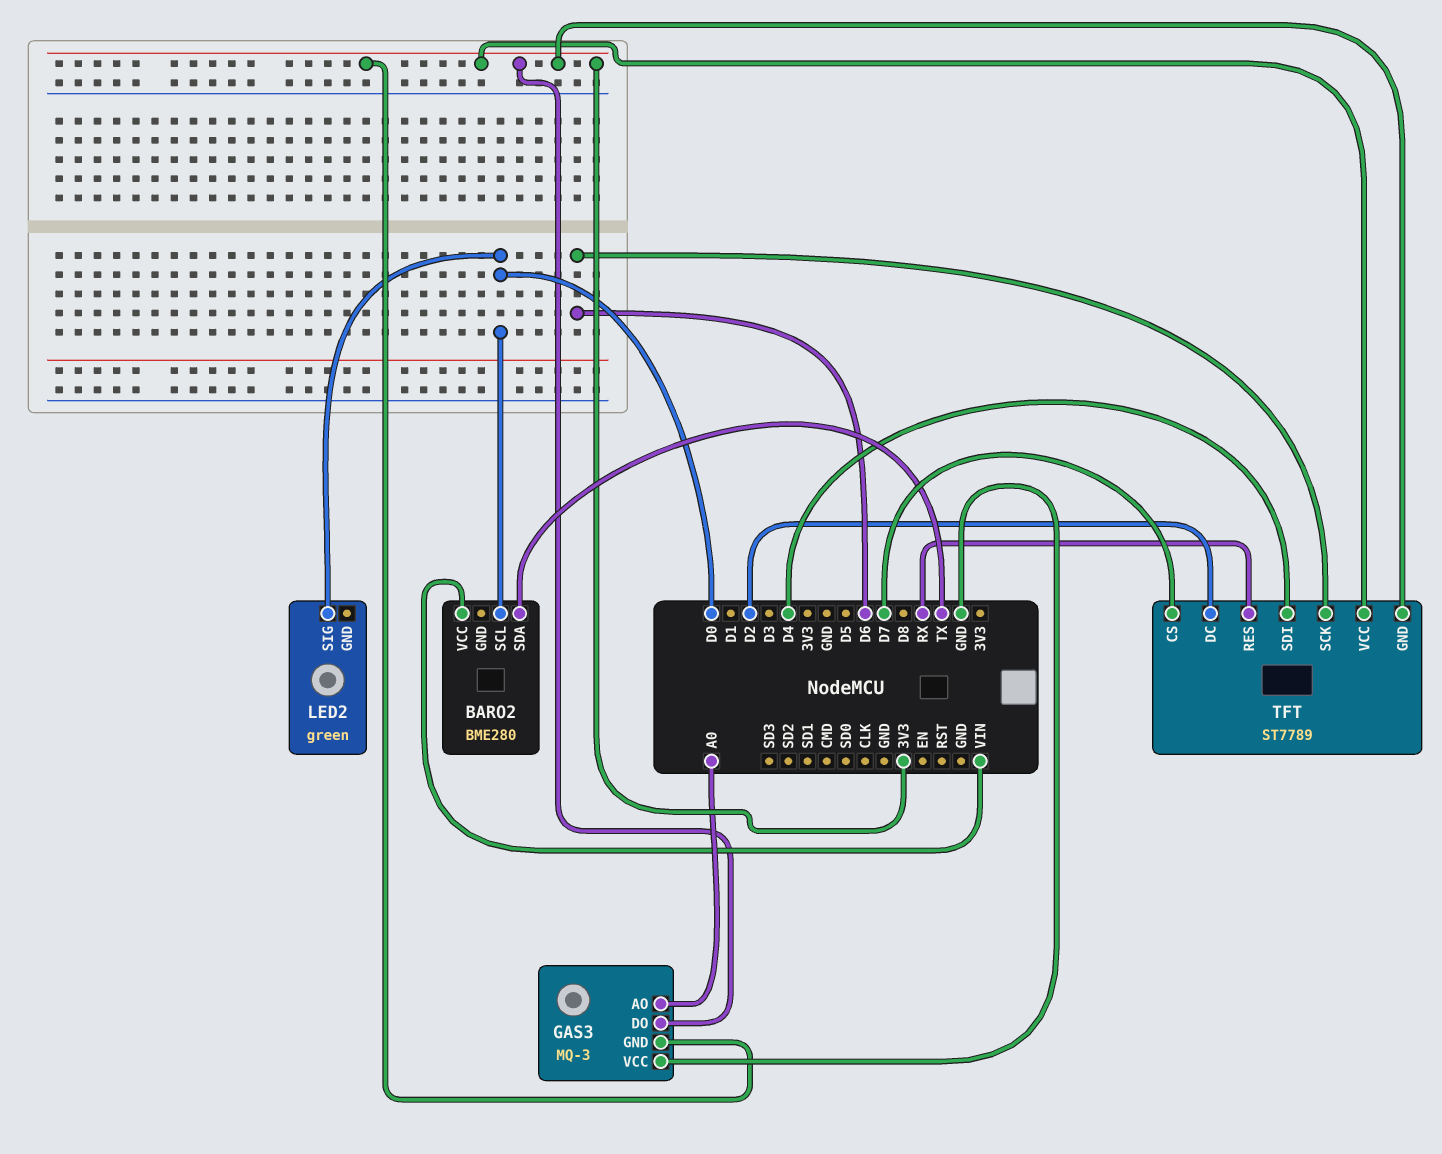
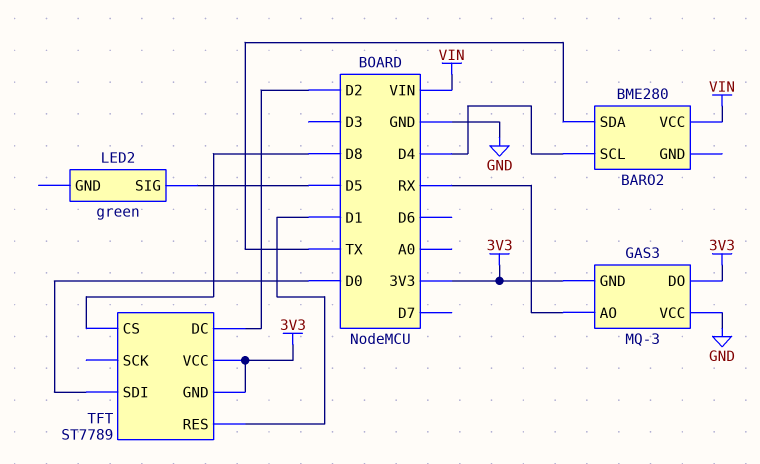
BARO2 pin SCL: D0 -> D4
GAS3 pin AO: A0 -> RX
LED2 pin SIG: D0 -> D5
TFT pin CS: D7 -> D8
TFT pin RES: RX -> D1
TFT pin SCK: D6 -> none
TFT pin SDI: D4 -> D0

